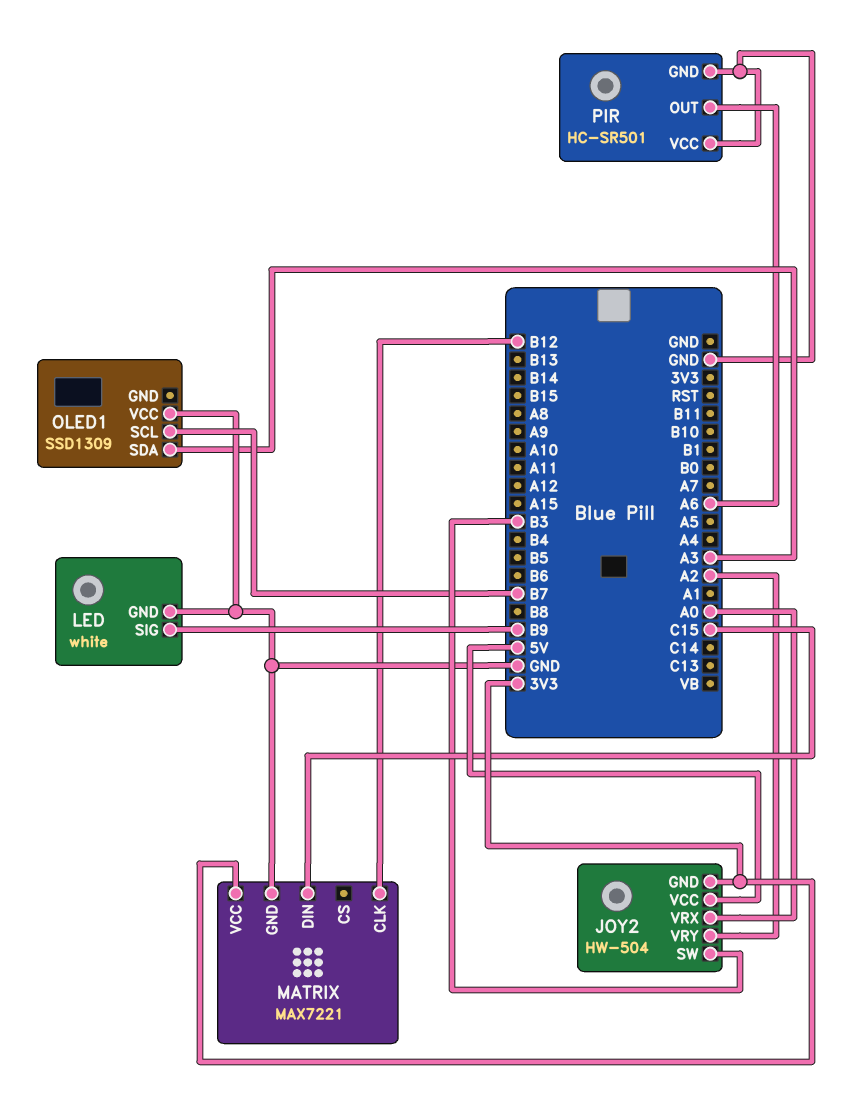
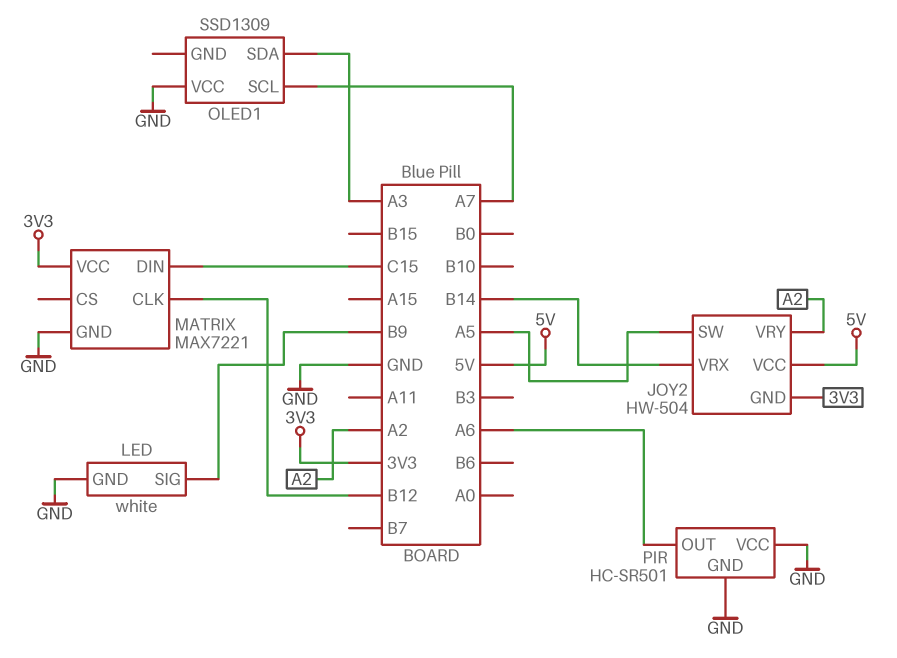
JOY2 pin SW: B3 -> A5
JOY2 pin VRX: A0 -> B14
OLED1 pin SCL: B7 -> A7

